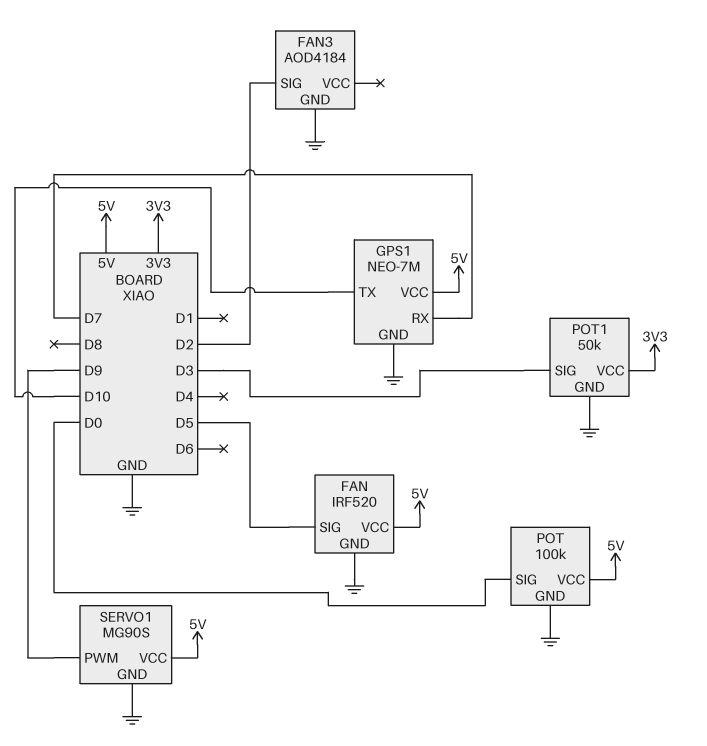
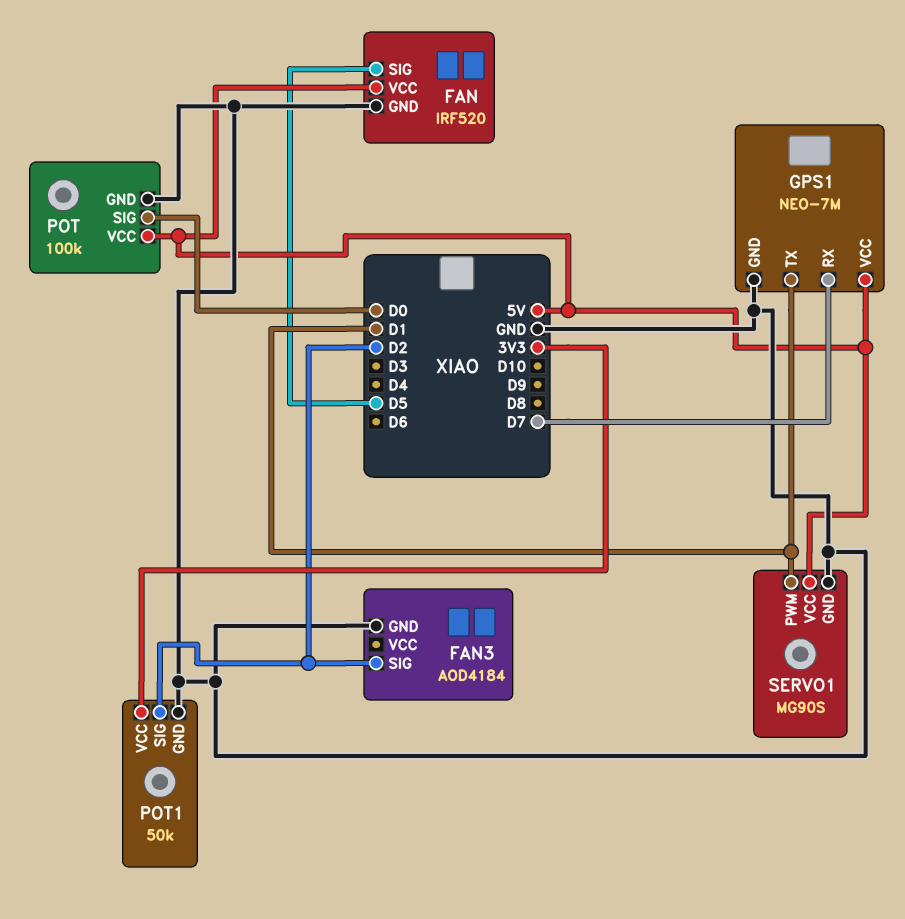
GPS1 pin TX: D10 -> D1
POT1 pin SIG: D3 -> D2
SERVO1 pin PWM: D9 -> D1

